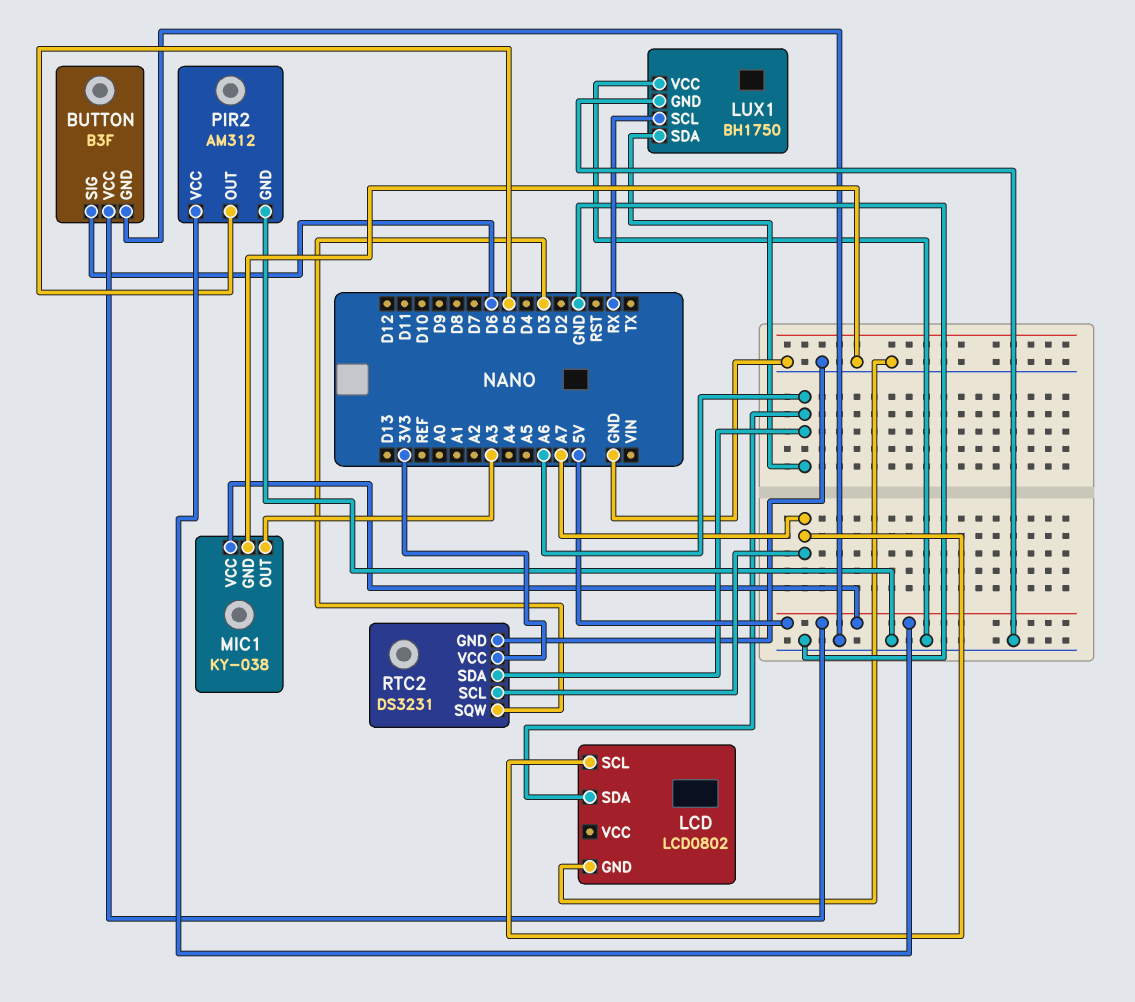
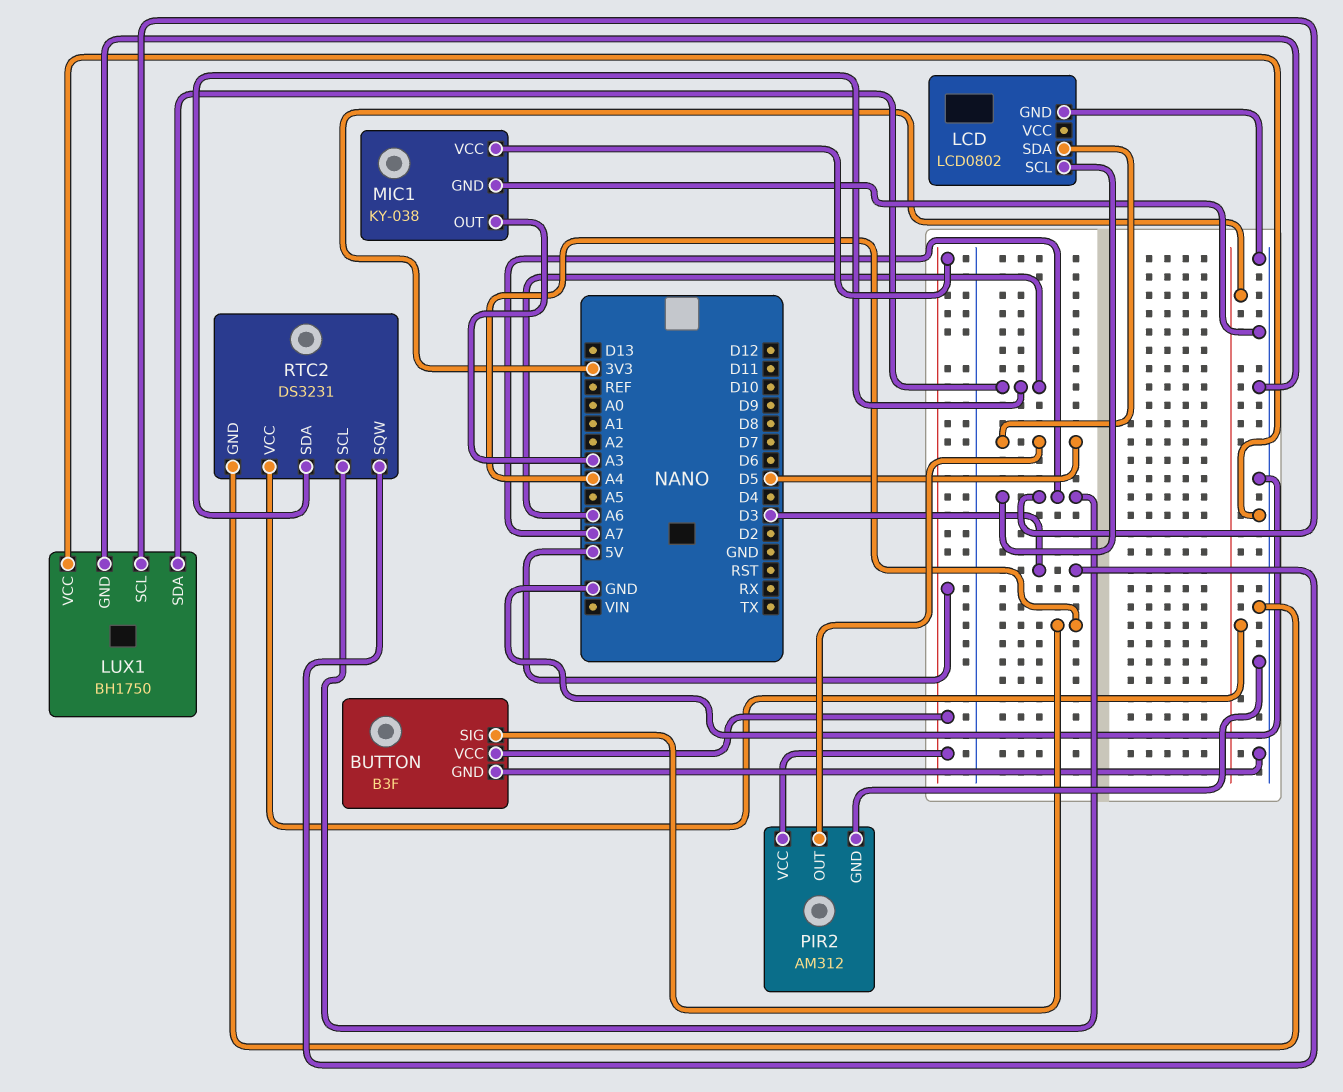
BUTTON pin SIG: D6 -> A4
LCD pin SDA: A6 -> D5
LUX1 pin SCL: RX -> A7

